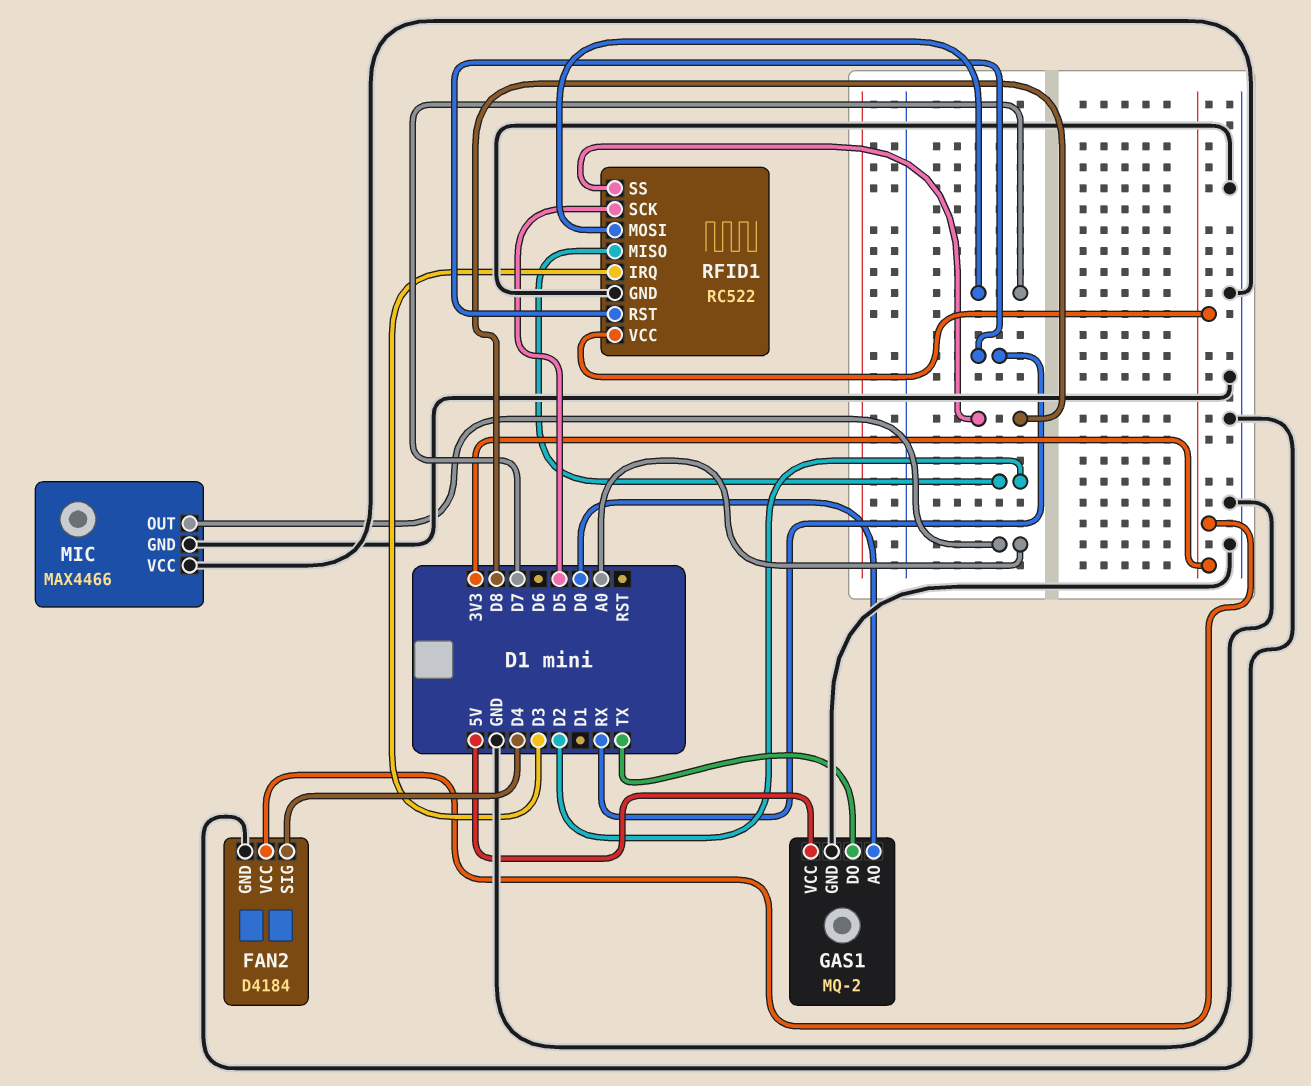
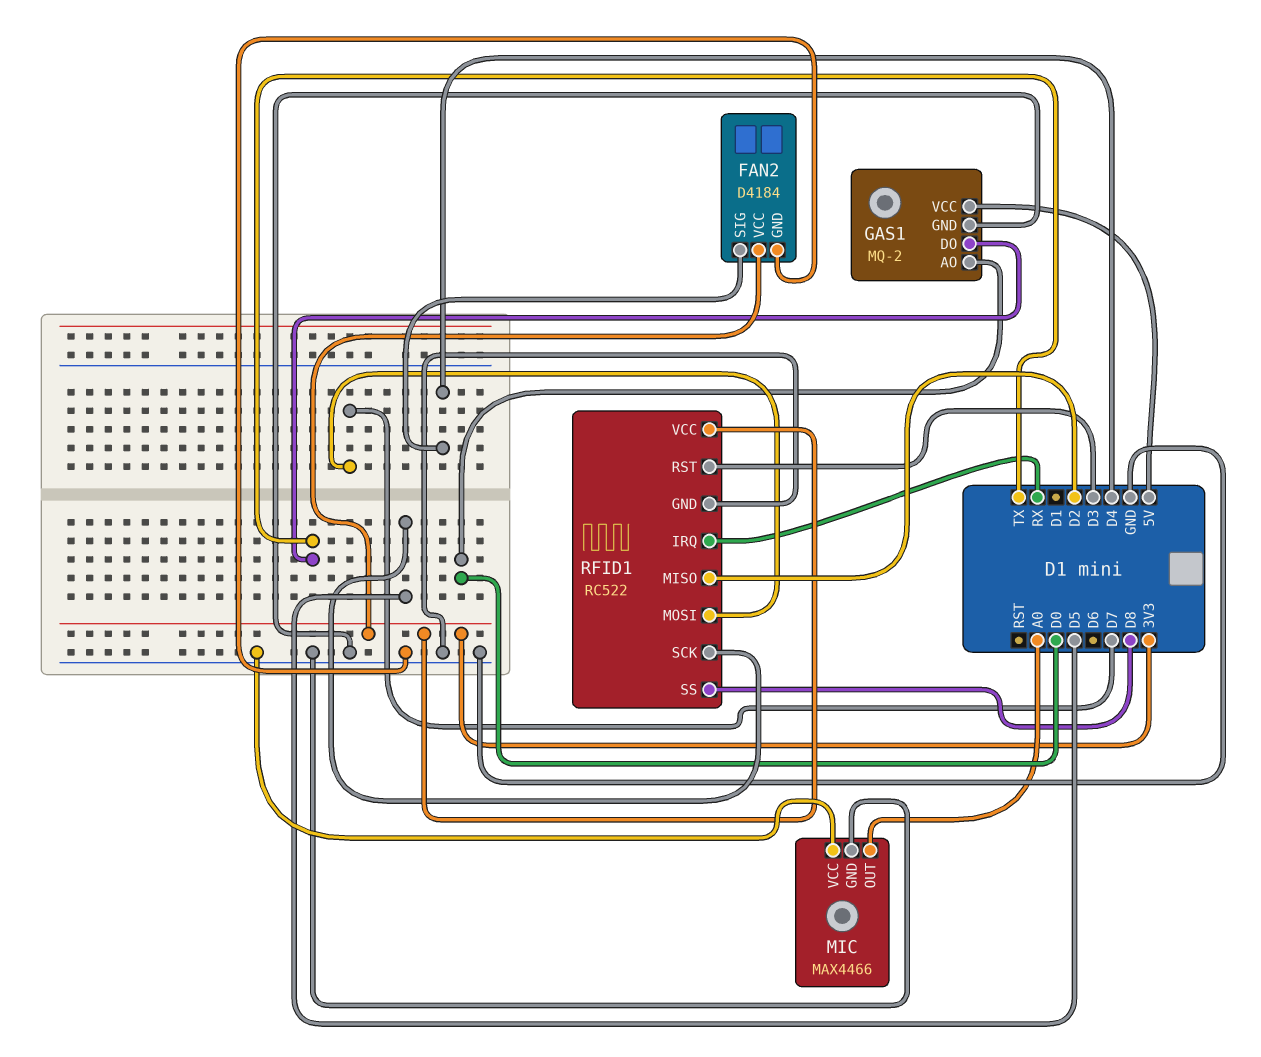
RFID1 pin IRQ: D3 -> RX
RFID1 pin RST: RX -> D3

